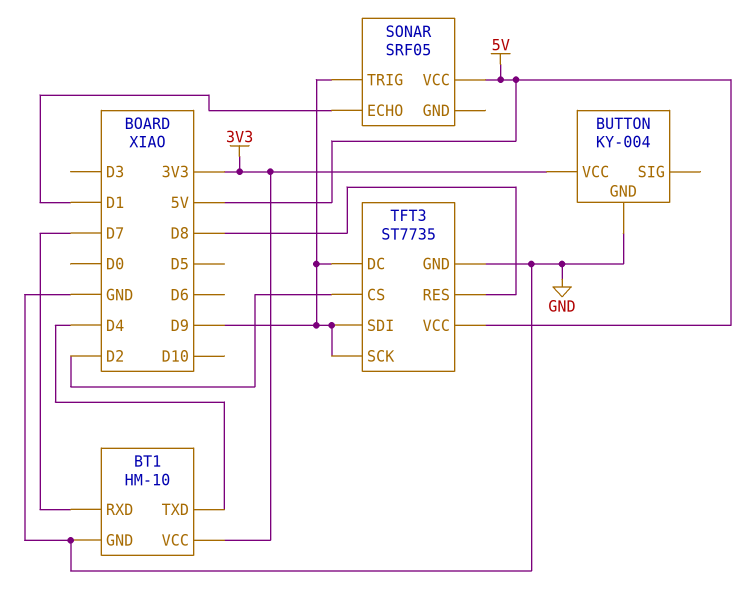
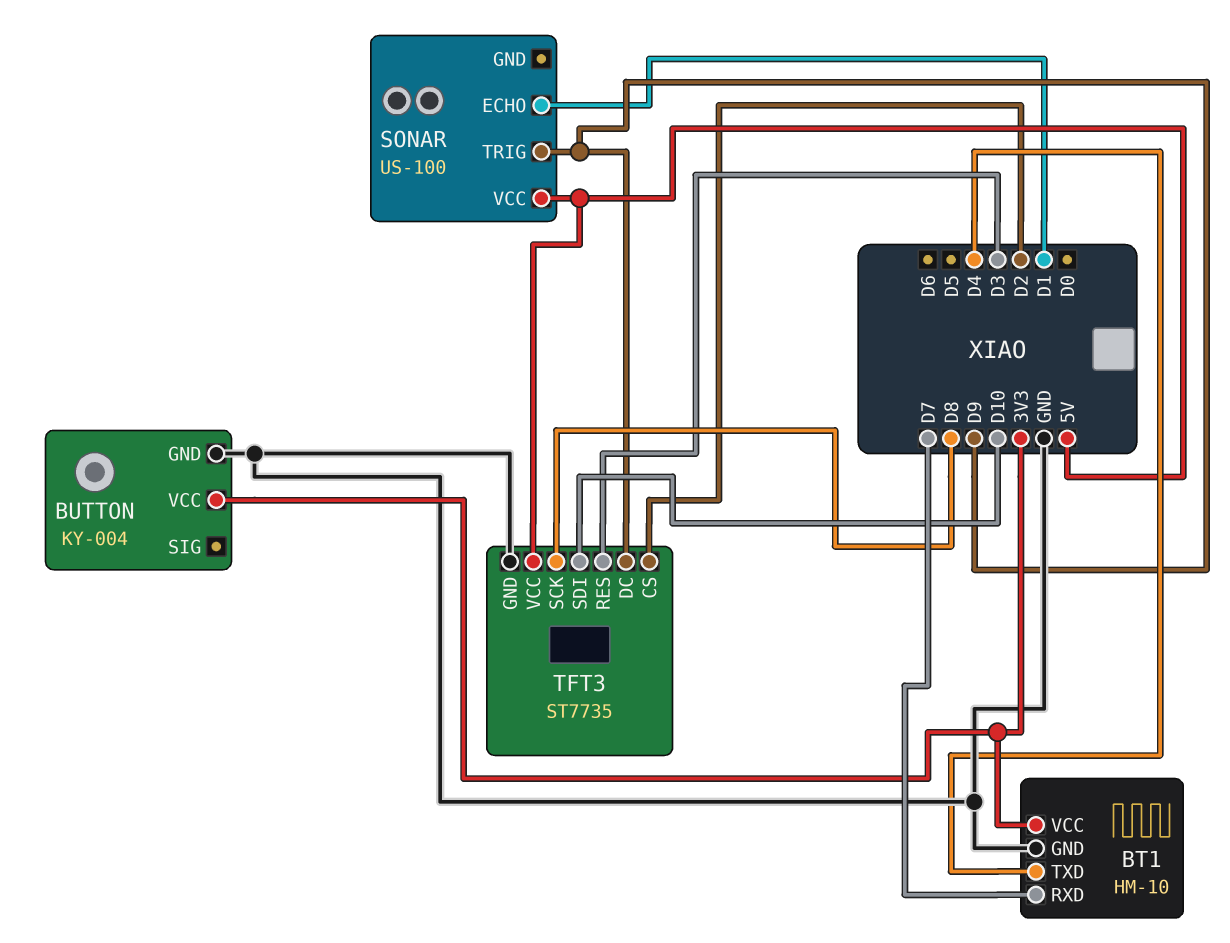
SONAR: SRF05 -> US-100
TFT3 pin RES: D8 -> D3
TFT3 pin SCK: D9 -> D8
TFT3 pin SDI: D9 -> D10

